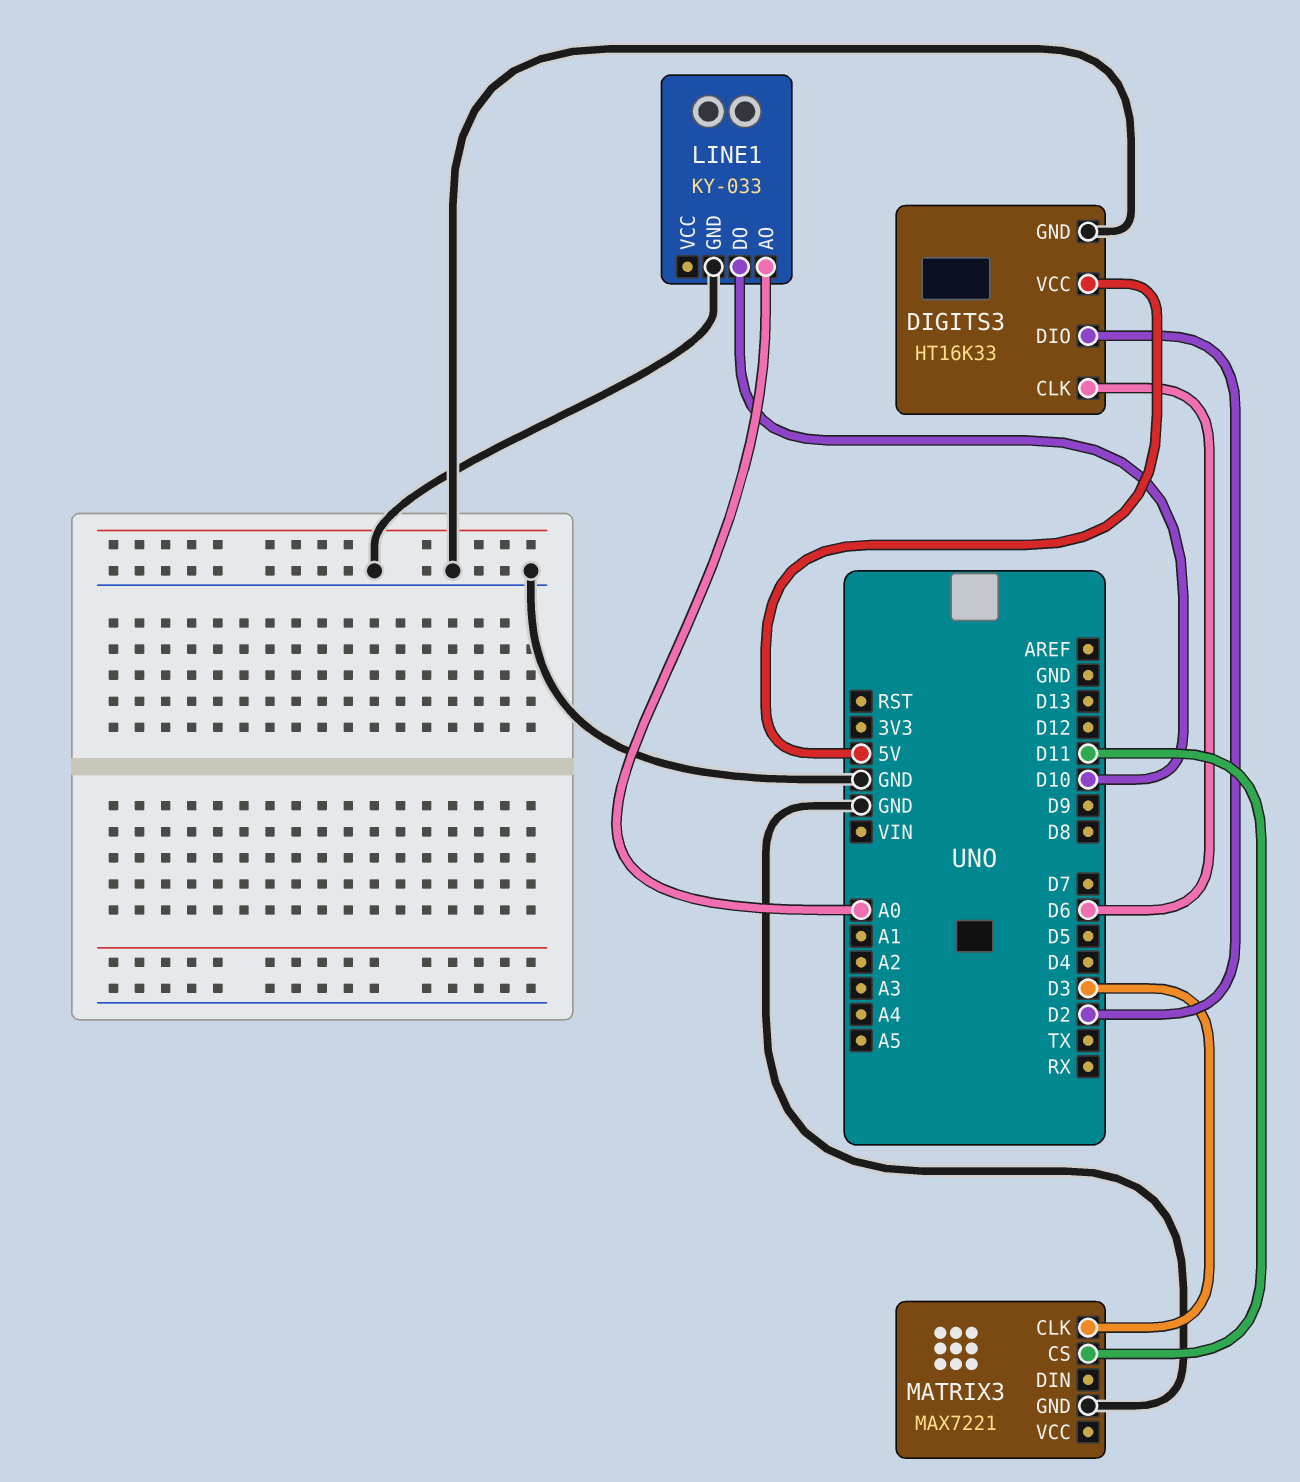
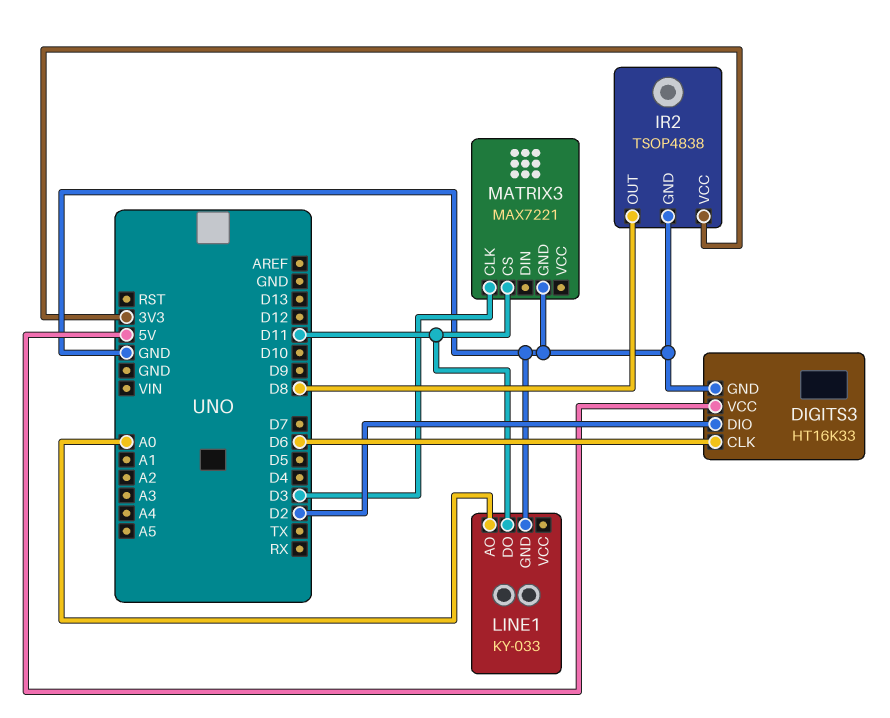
IR2: none -> TSOP4838
IR2 pin GND: none -> GND
IR2 pin OUT: none -> D8
IR2 pin VCC: none -> 3V3
LINE1 pin DO: D10 -> D11

